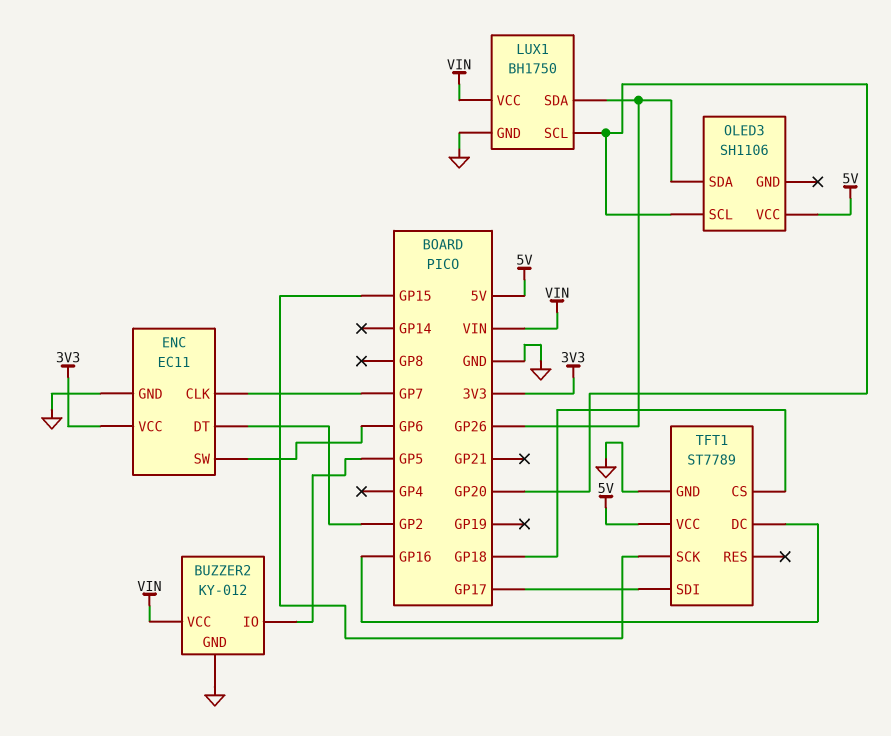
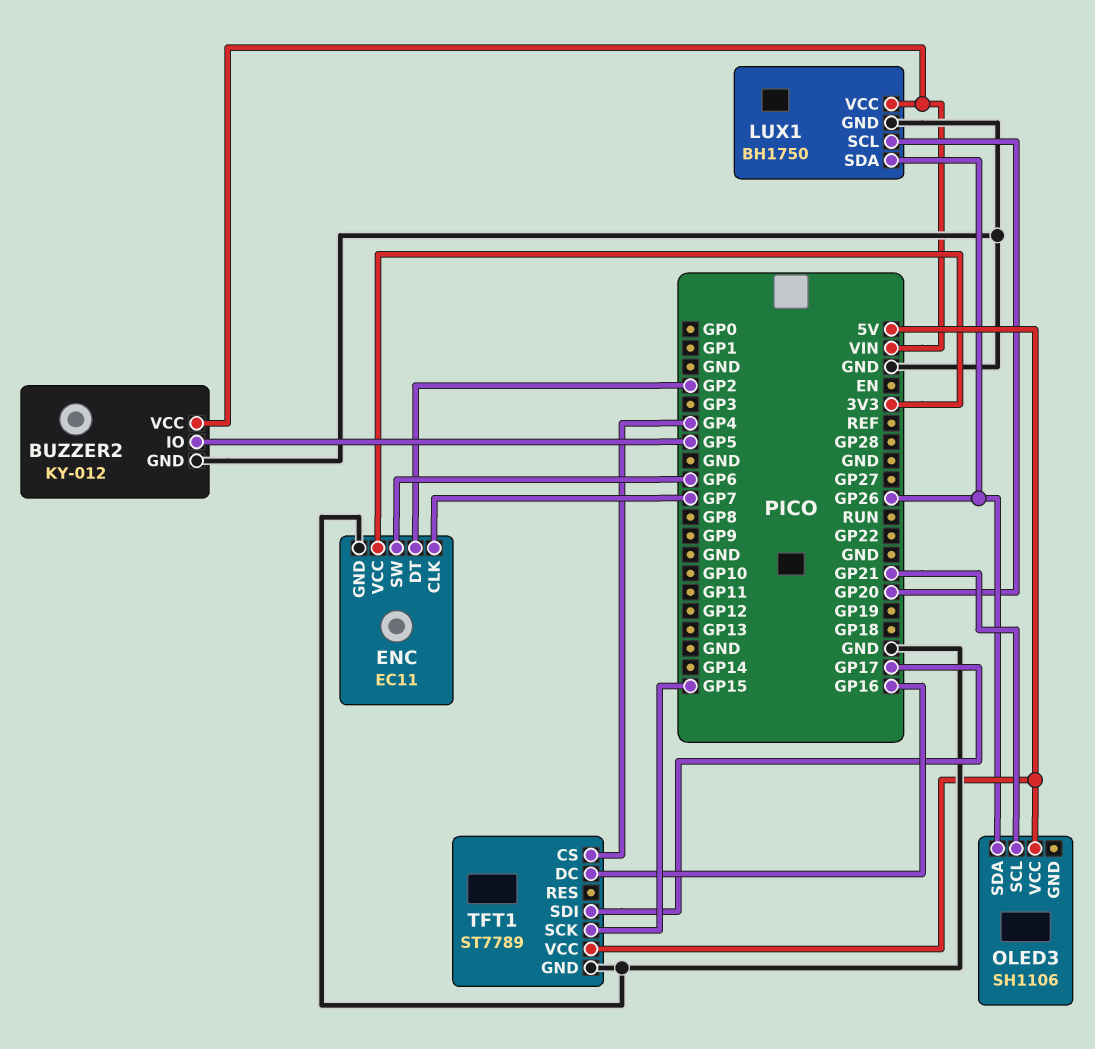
OLED3 pin SCL: GP20 -> GP21
TFT1 pin CS: GP18 -> GP4

